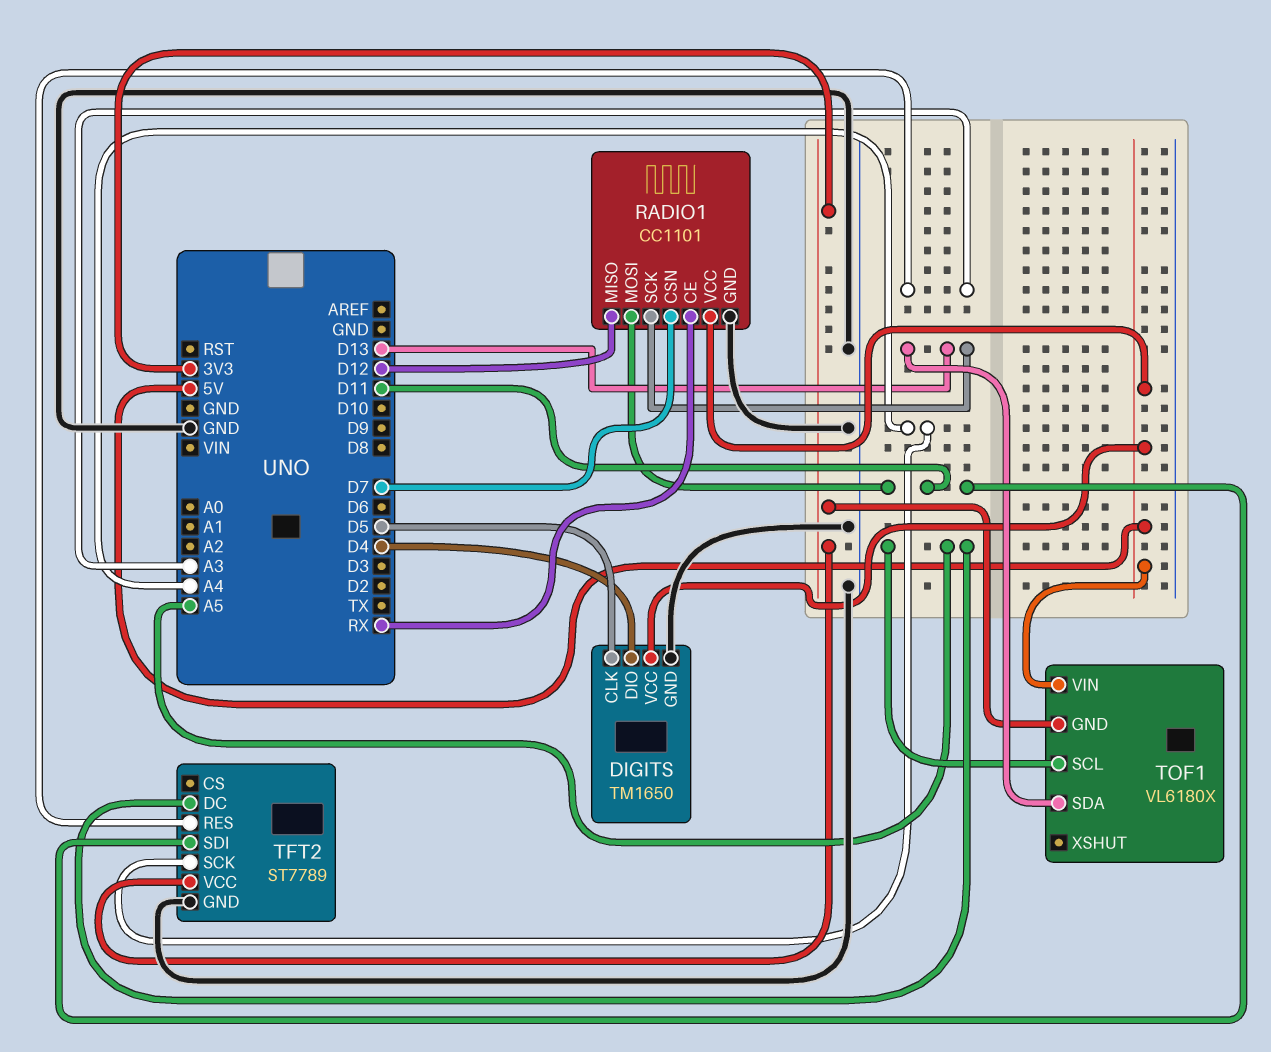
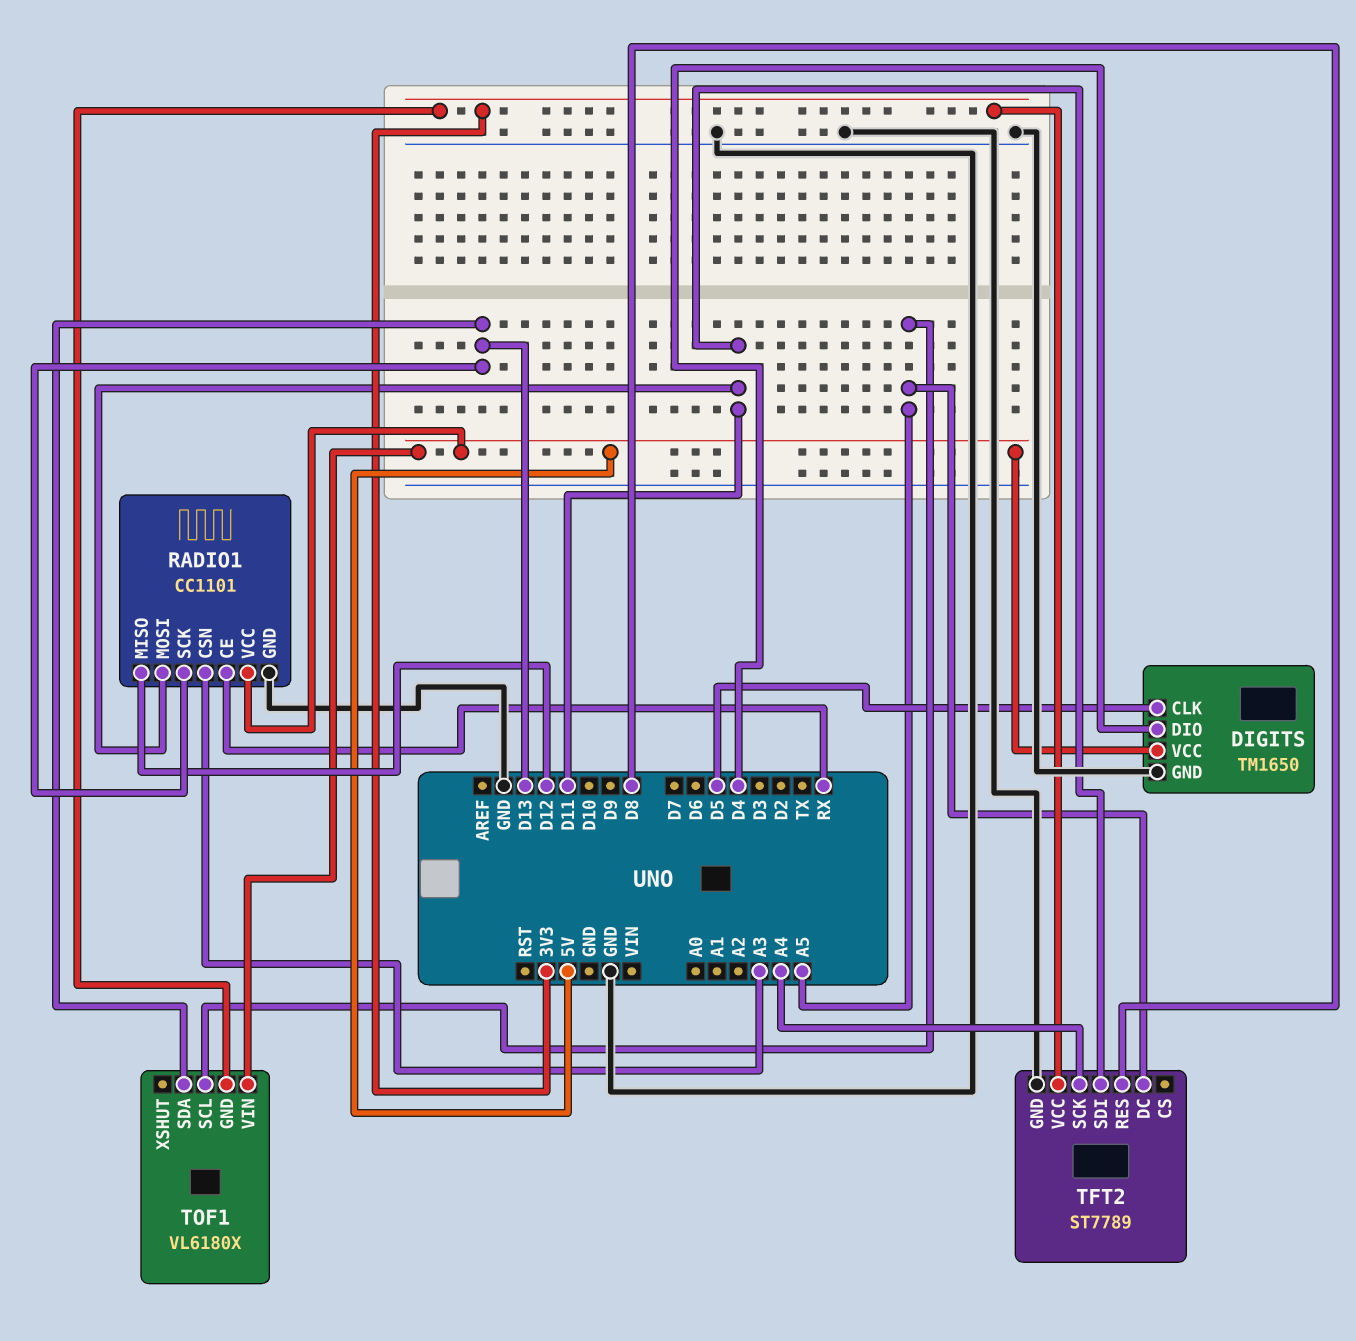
RADIO1 pin CSN: D7 -> A3
TFT2 pin RES: A3 -> D8

